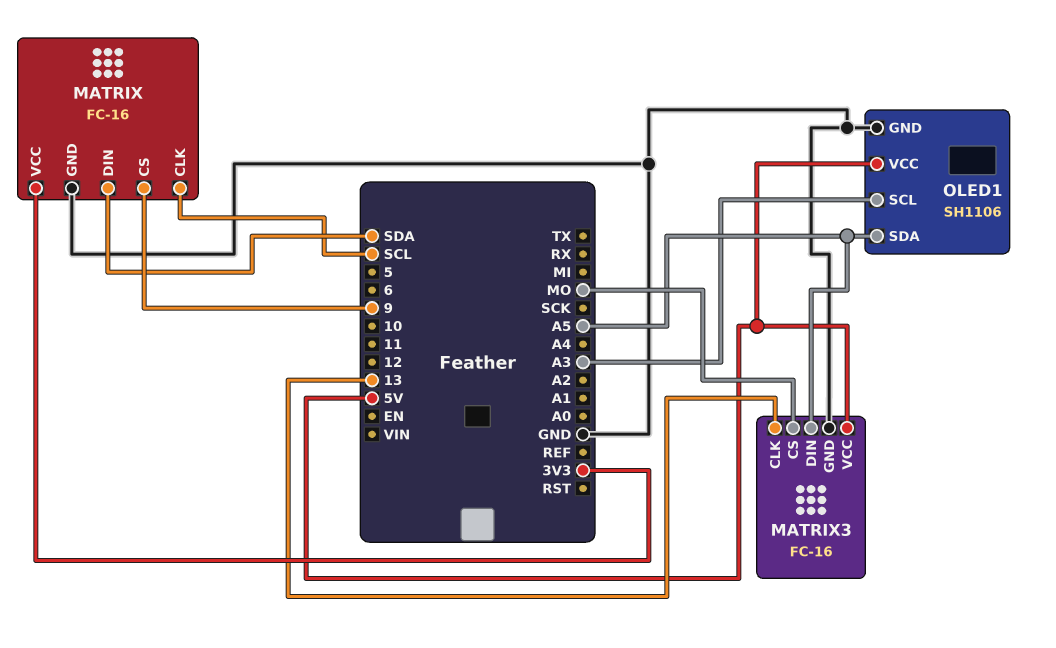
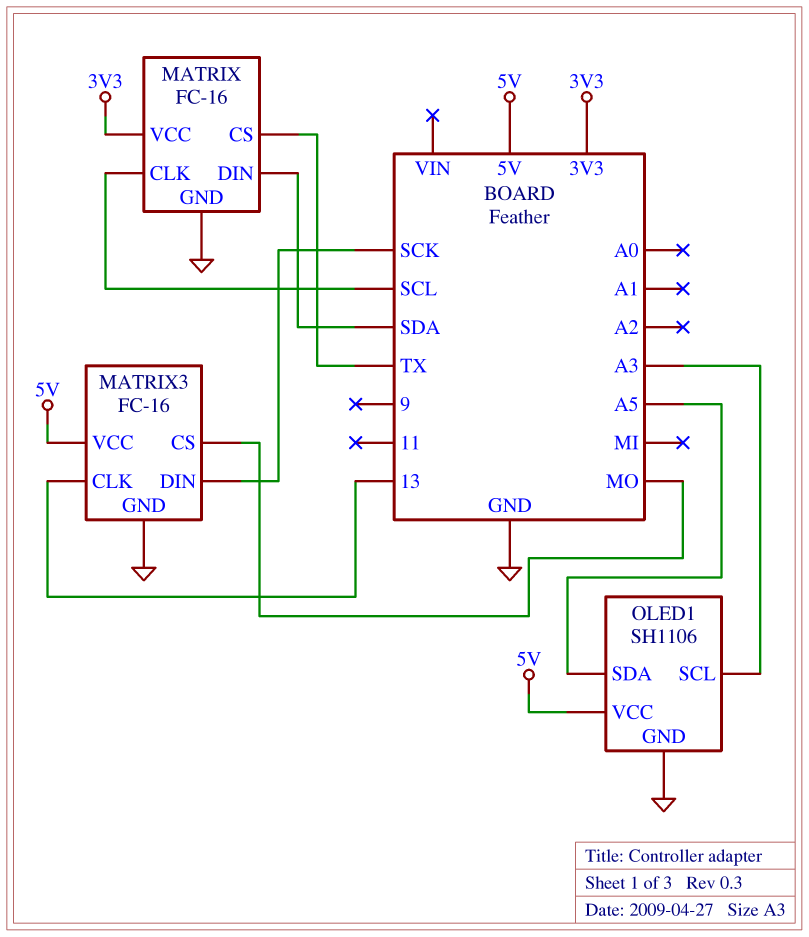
MATRIX pin CS: 9 -> TX
MATRIX3 pin DIN: A5 -> SCK

